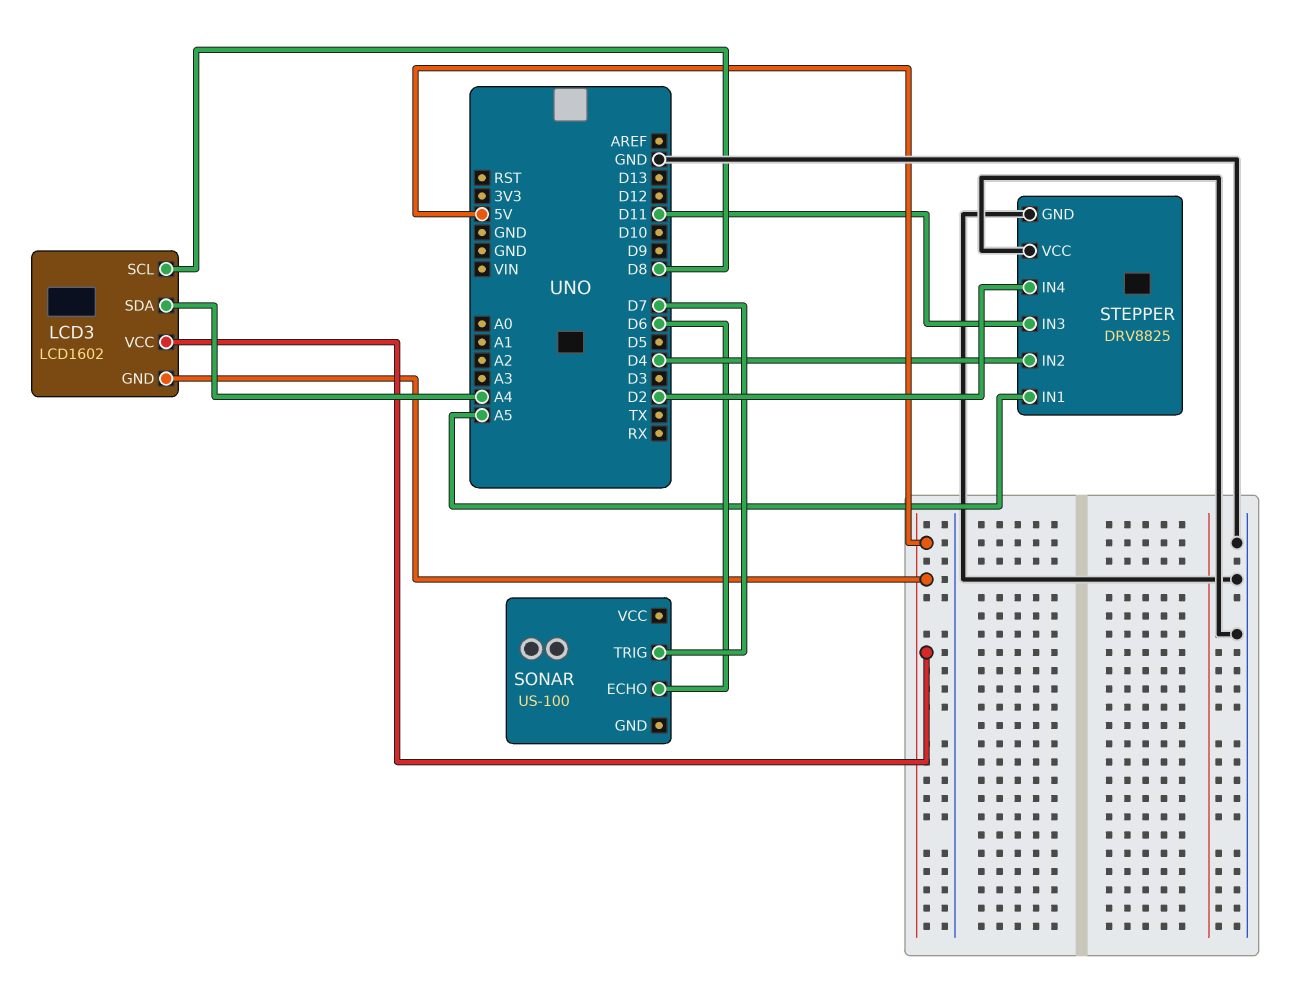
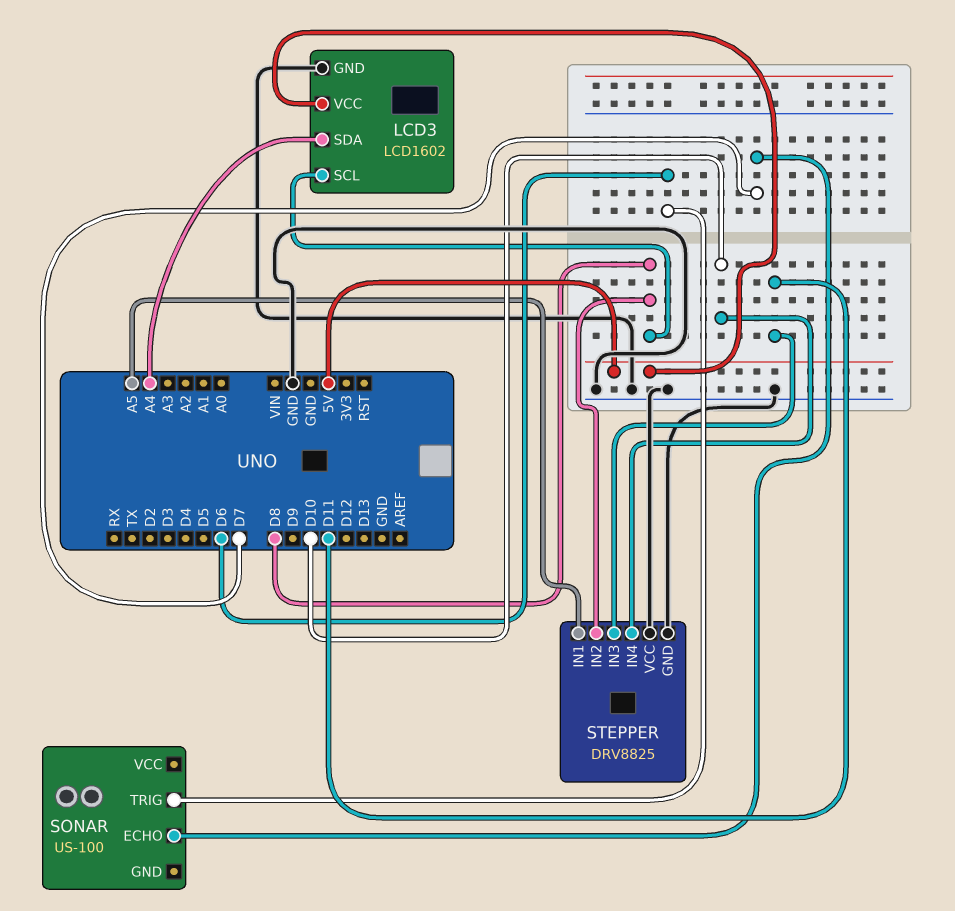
LCD3 pin GND: 5V -> GND
SONAR pin ECHO: D6 -> D7
SONAR pin TRIG: D7 -> D6
STEPPER pin IN2: D4 -> D8
STEPPER pin IN4: D2 -> D10

